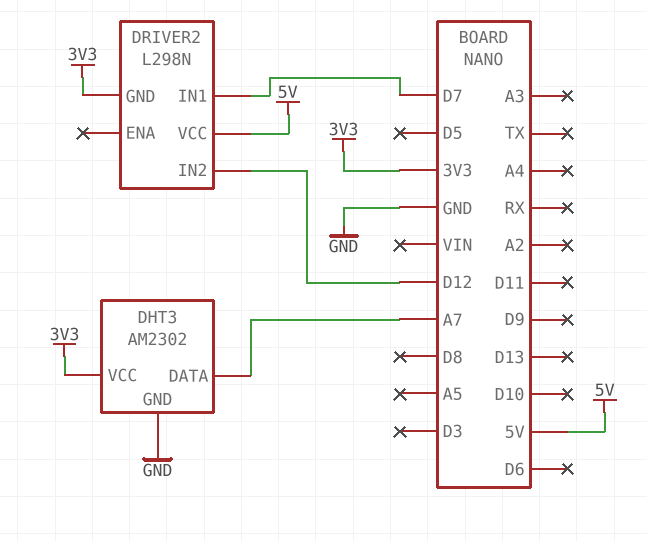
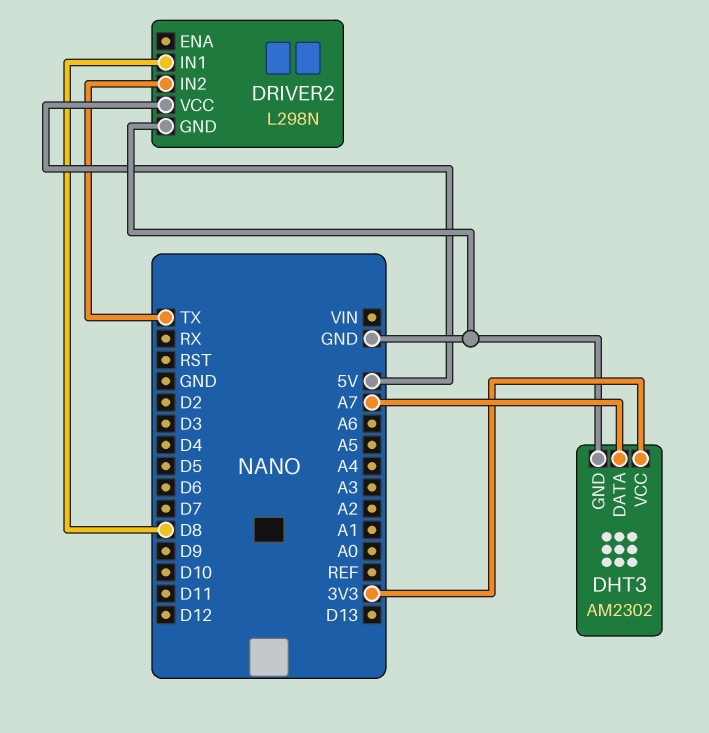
DRIVER2 pin GND: 3V3 -> GND
DRIVER2 pin IN1: D7 -> D8
DRIVER2 pin IN2: D12 -> TX

